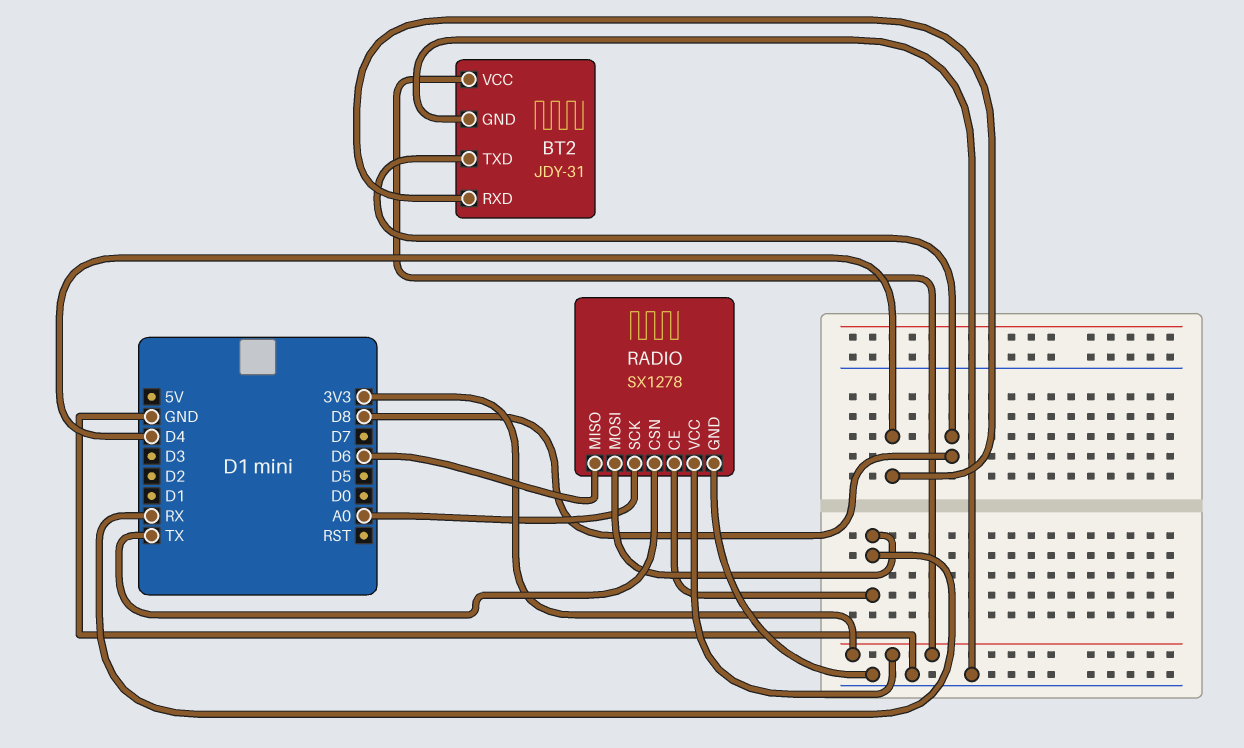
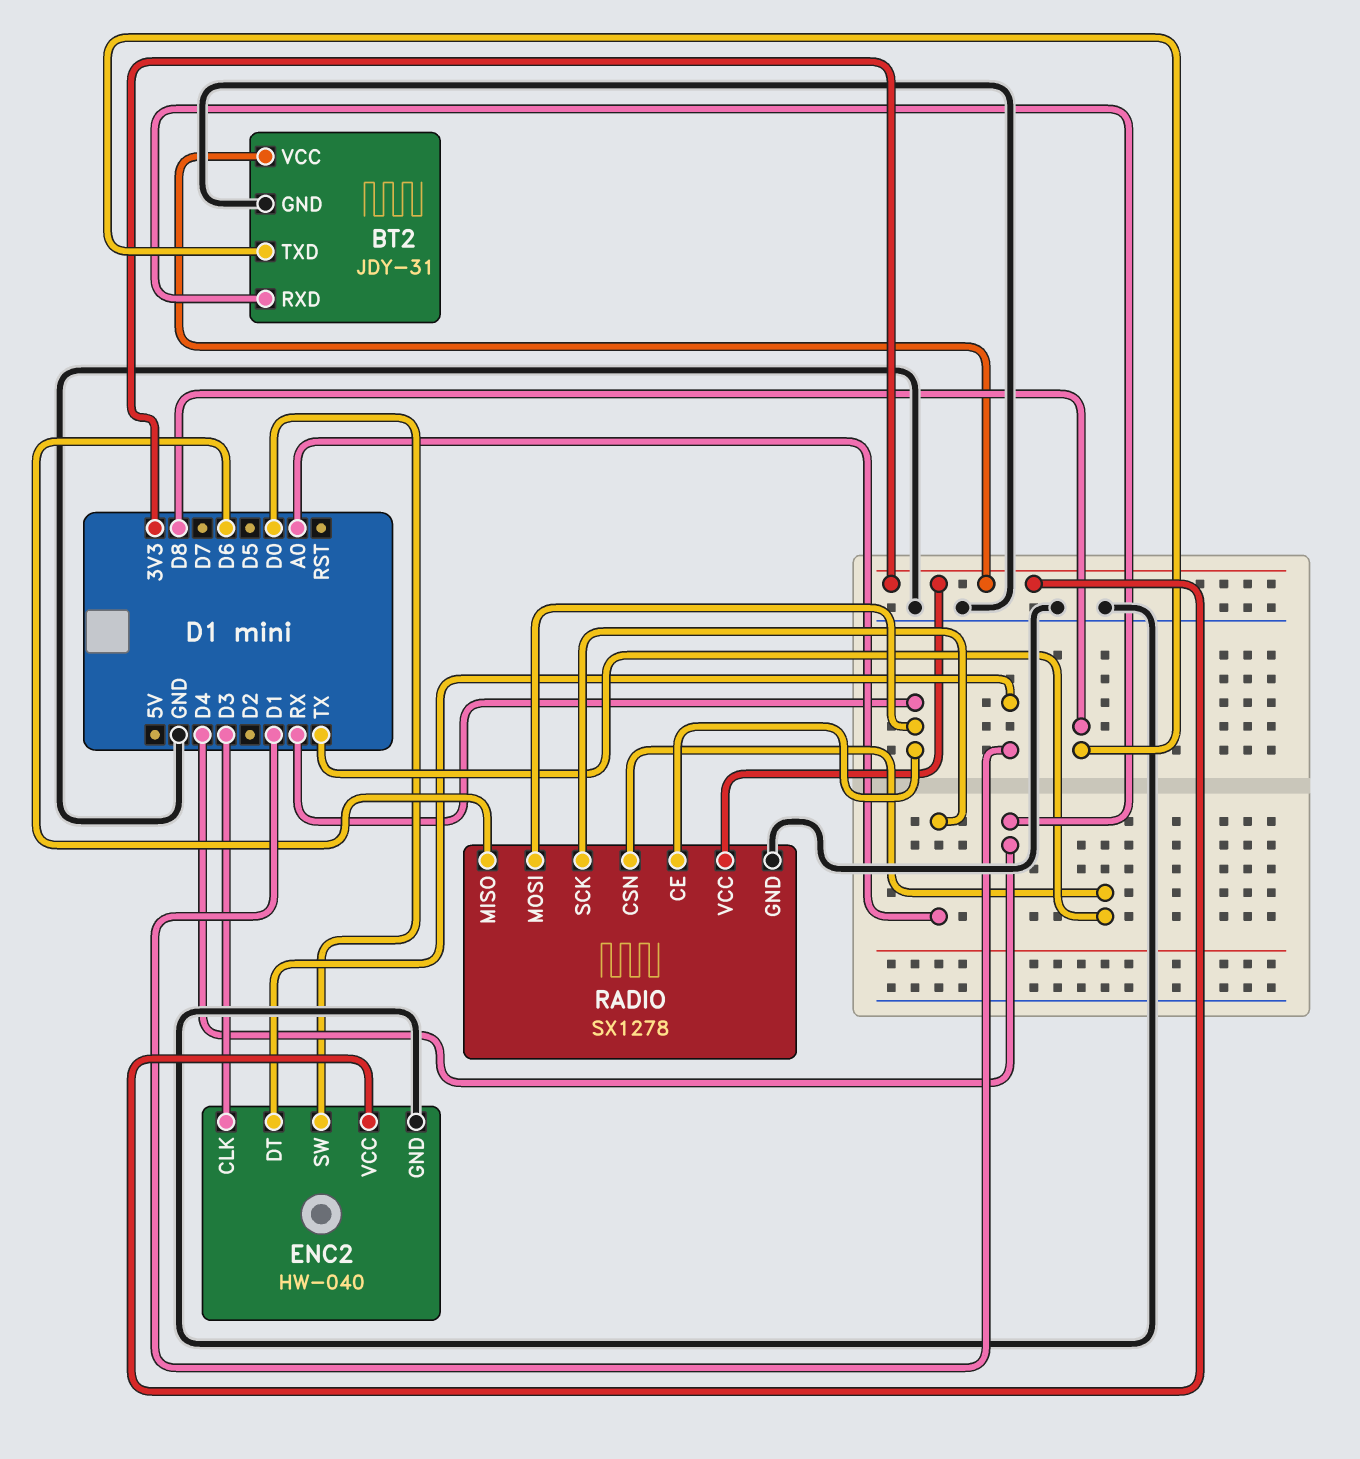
ENC2: none -> HW-040
ENC2 pin CLK: none -> D3
ENC2 pin DT: none -> D1
ENC2 pin GND: none -> GND
ENC2 pin SW: none -> D0
ENC2 pin VCC: none -> 3V3

